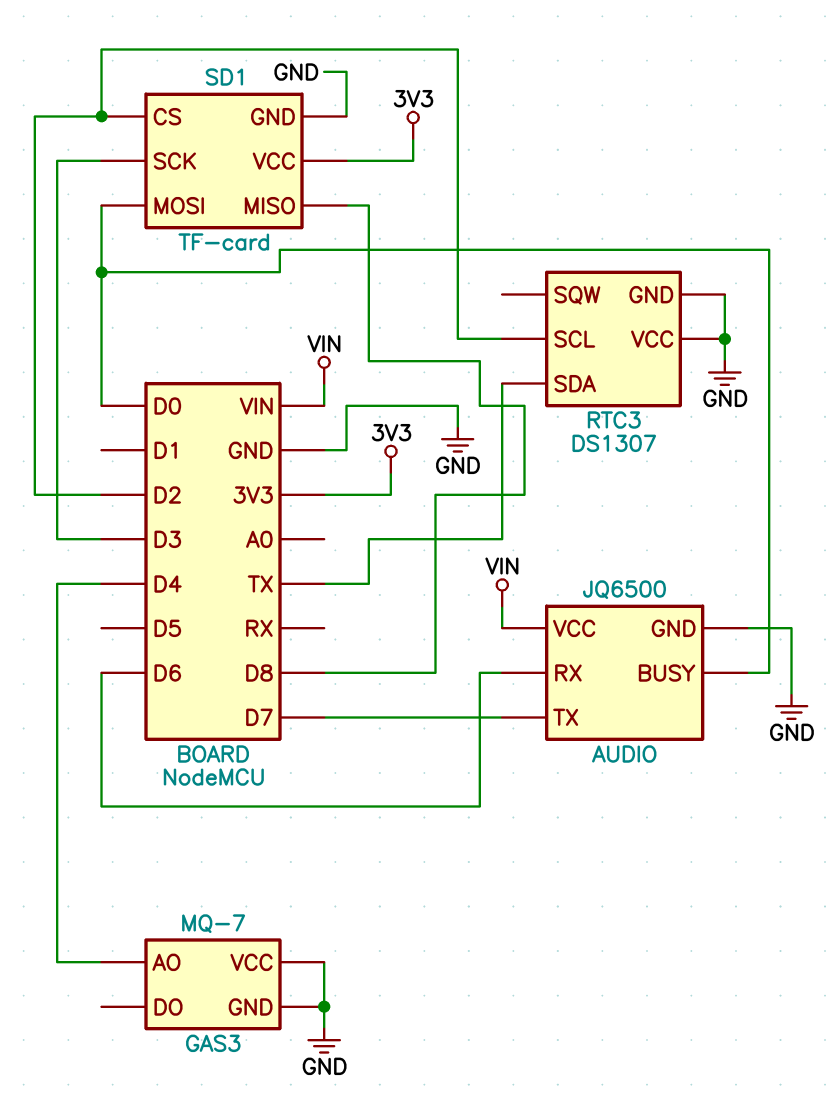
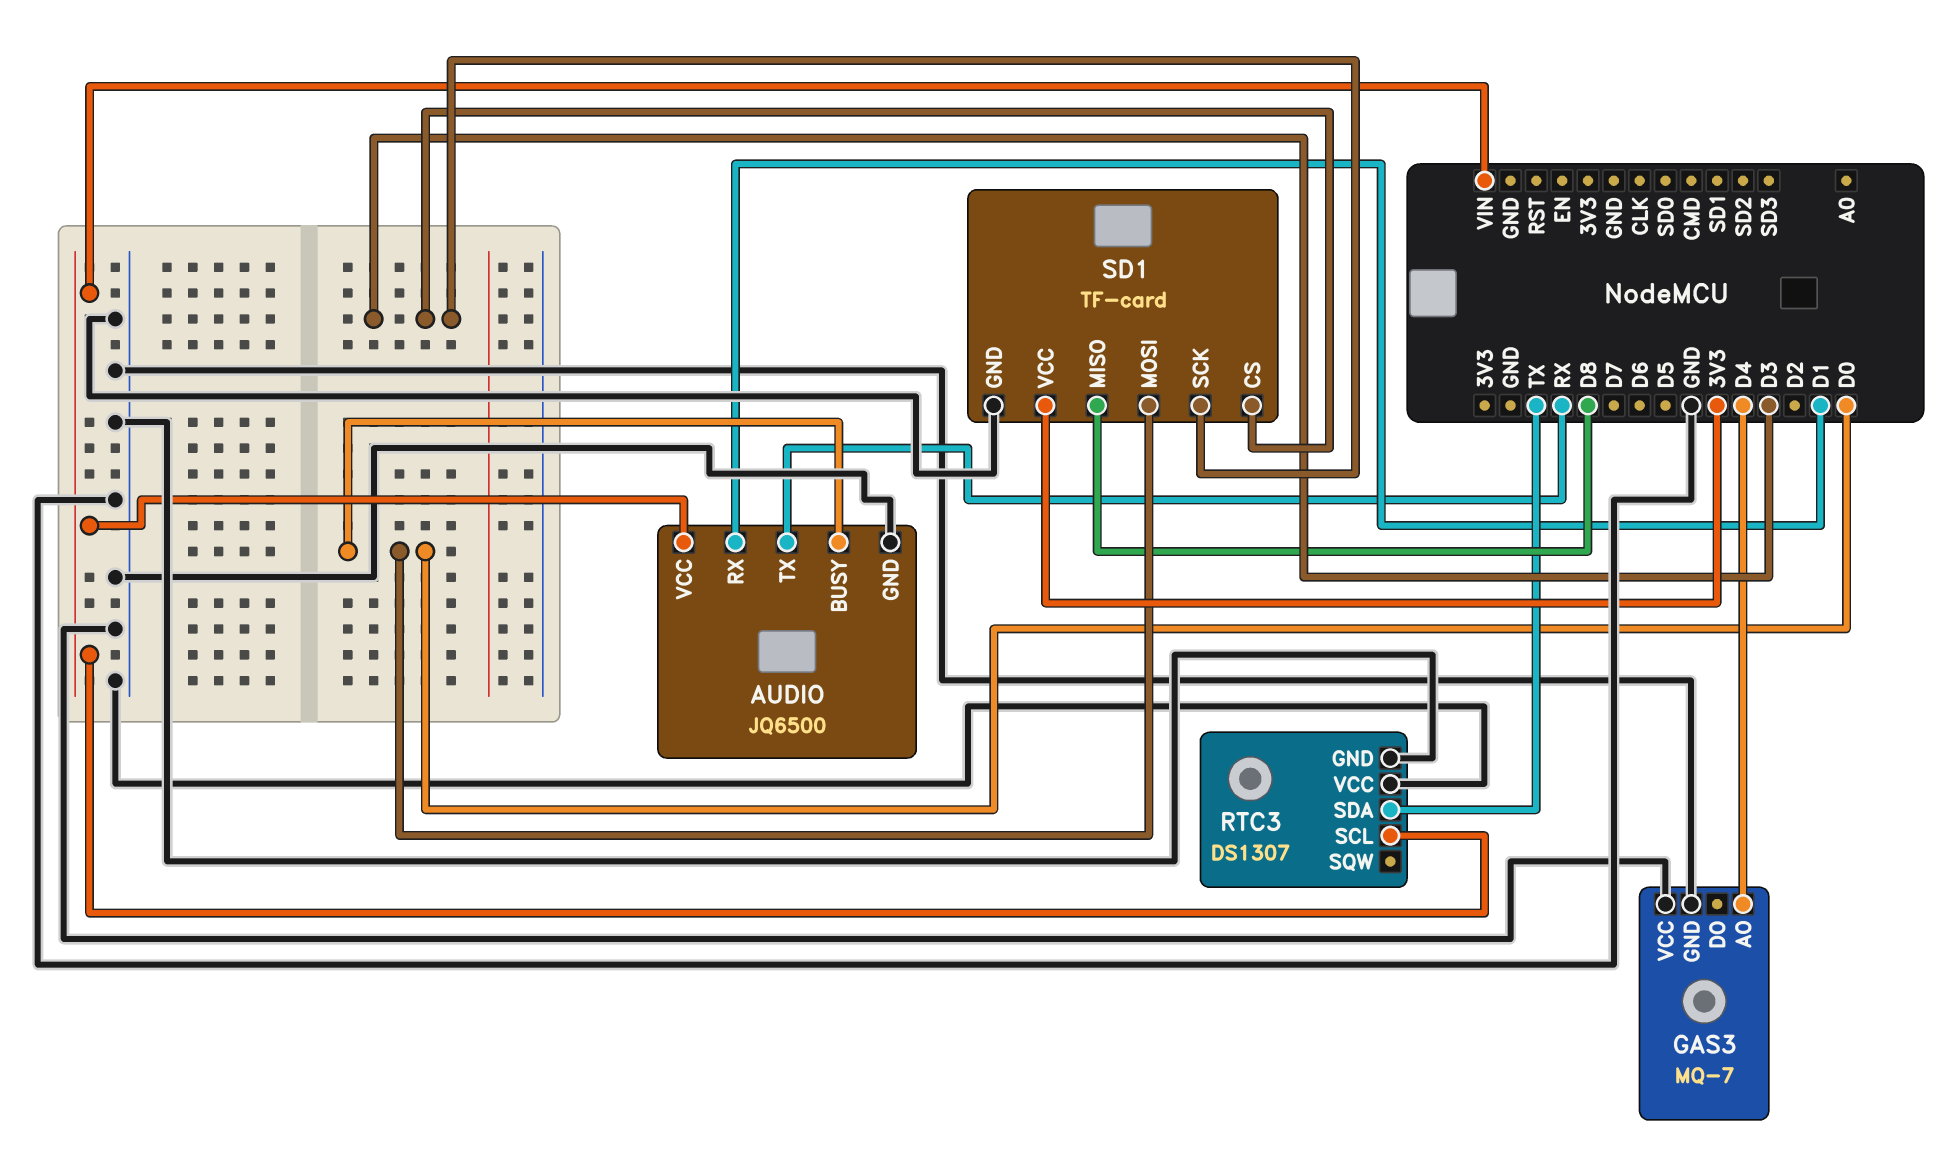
AUDIO pin RX: D6 -> D1
AUDIO pin TX: D7 -> RX
RTC3 pin SCL: D2 -> VIN
SD1 pin CS: D2 -> D3

